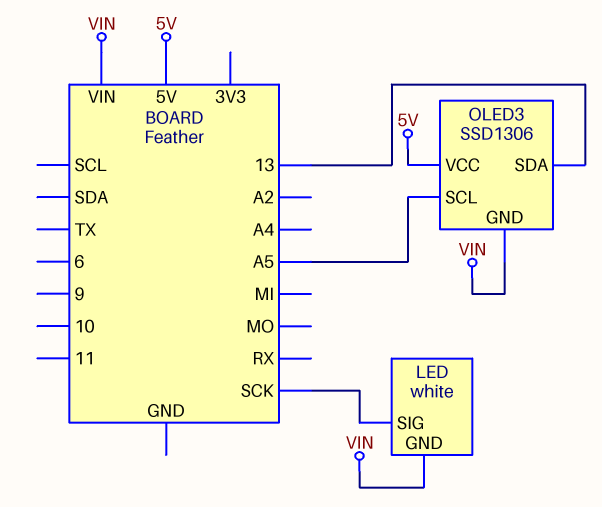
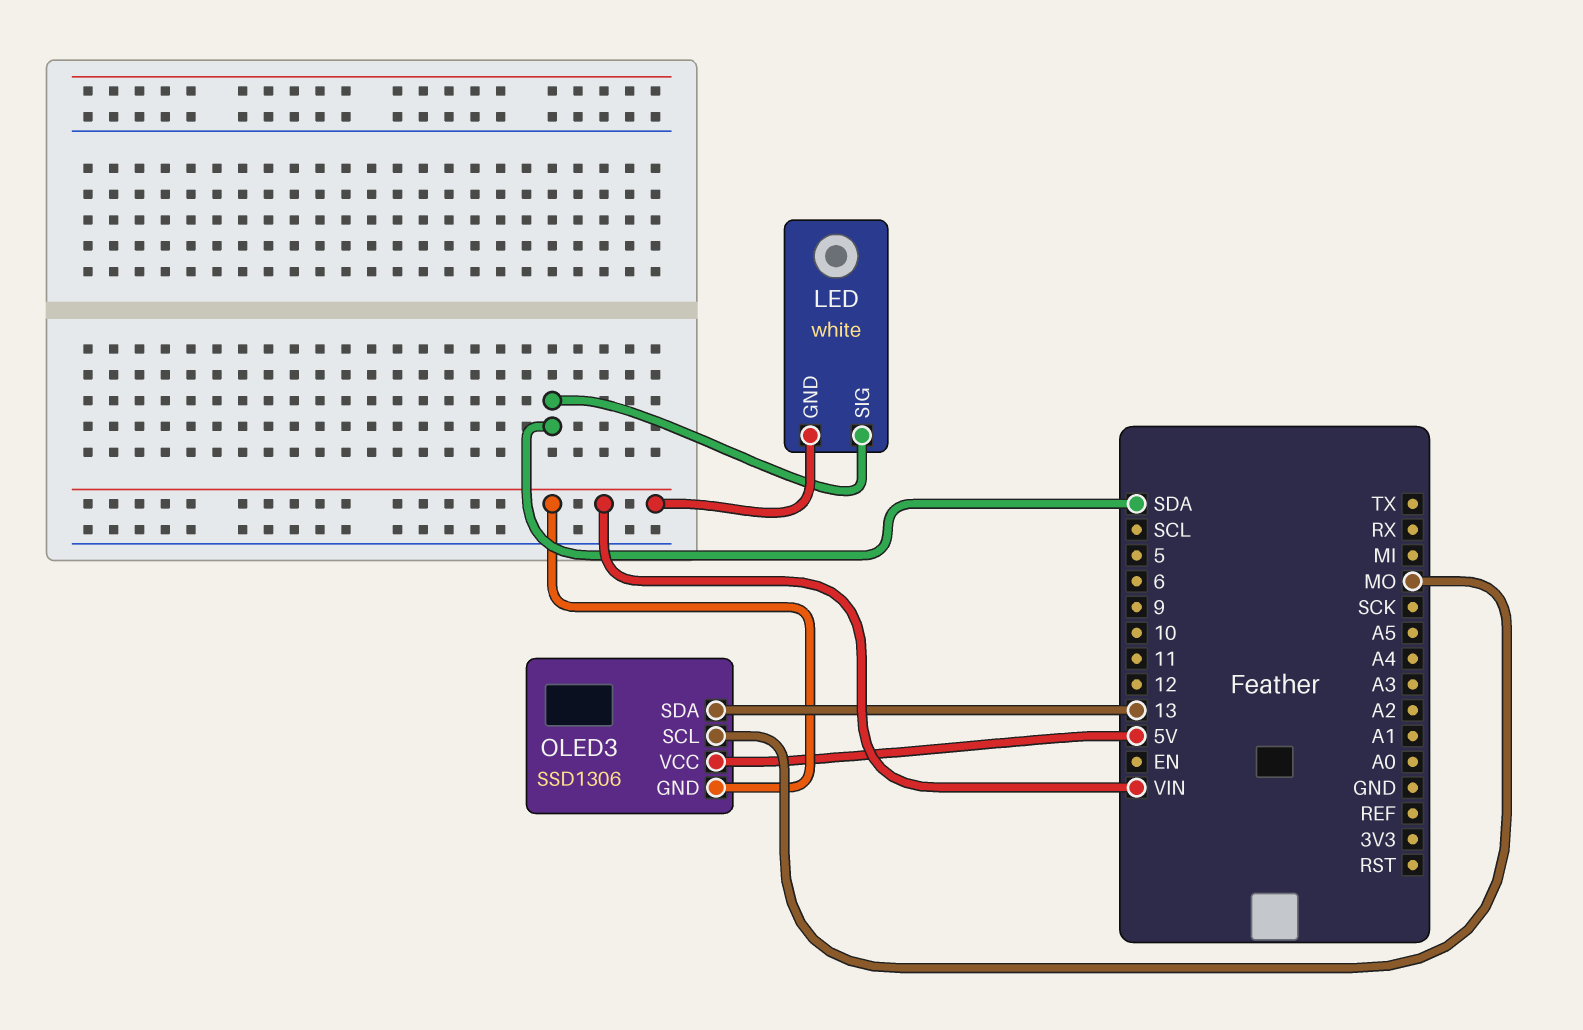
LED pin SIG: SCK -> SDA
OLED3 pin SCL: A5 -> MO

